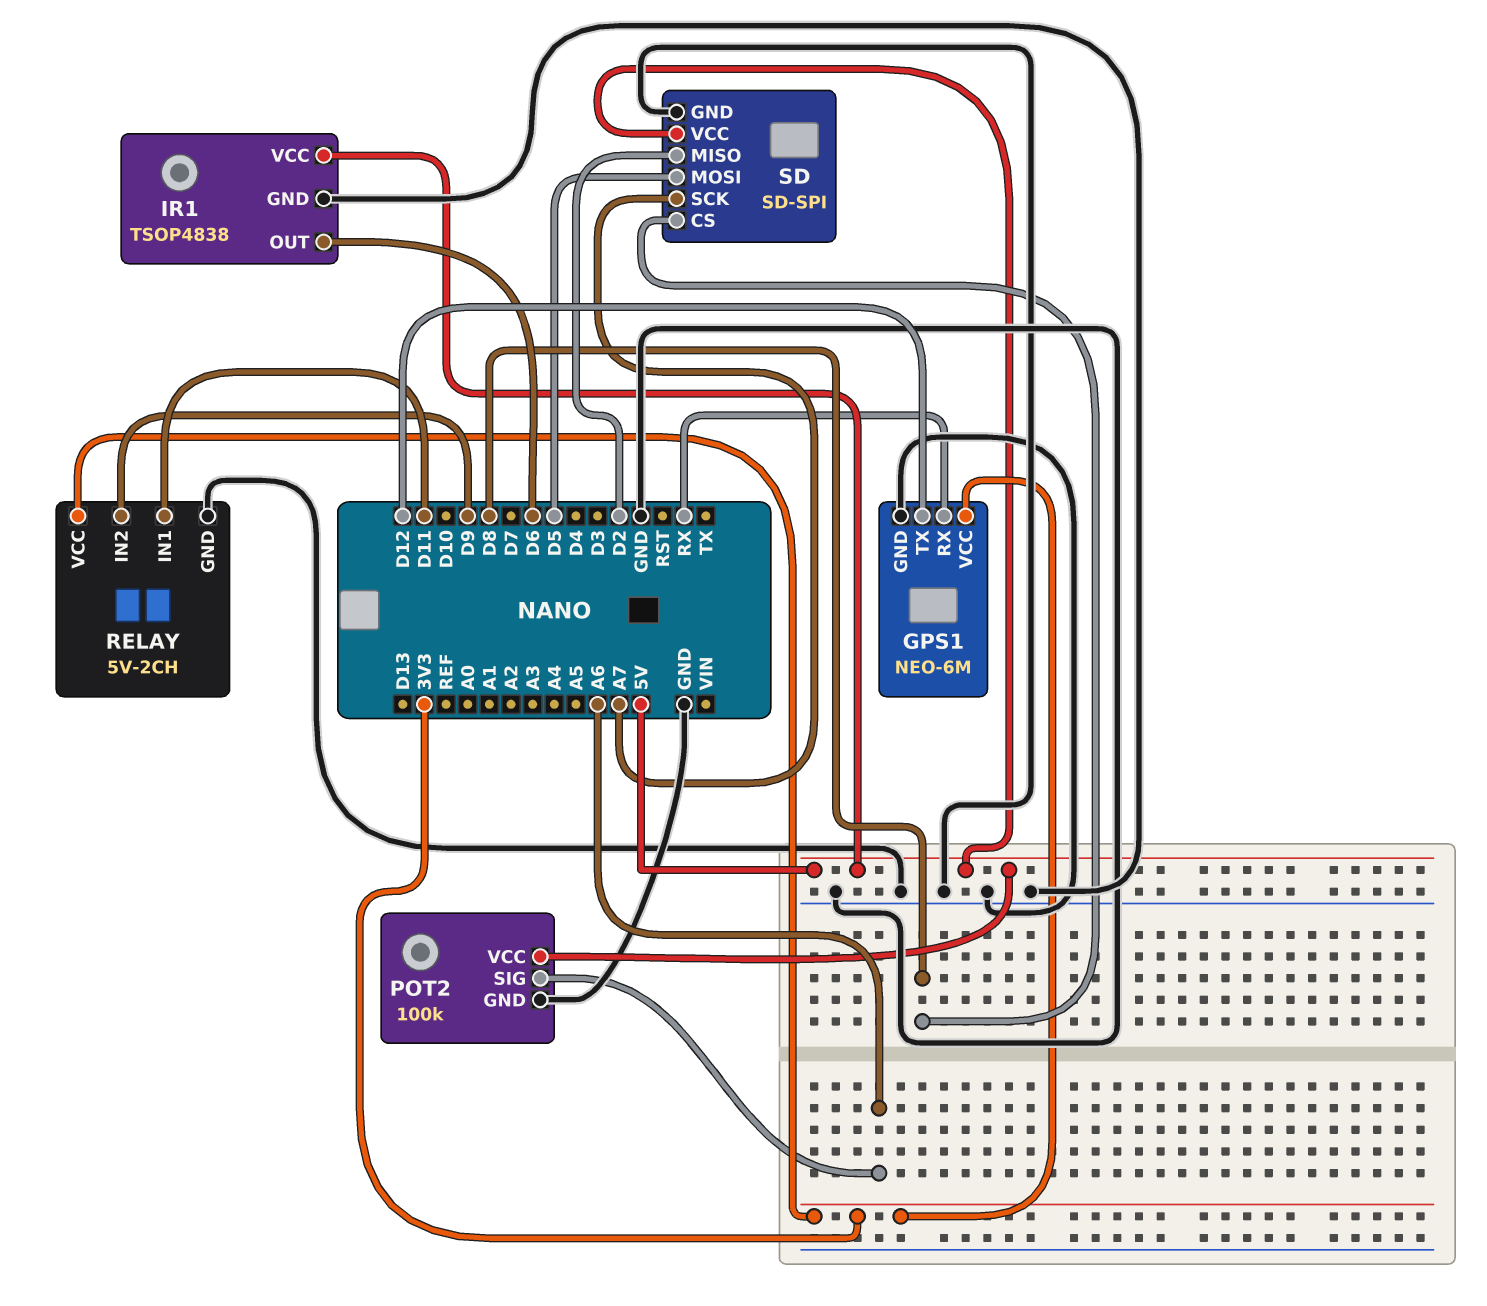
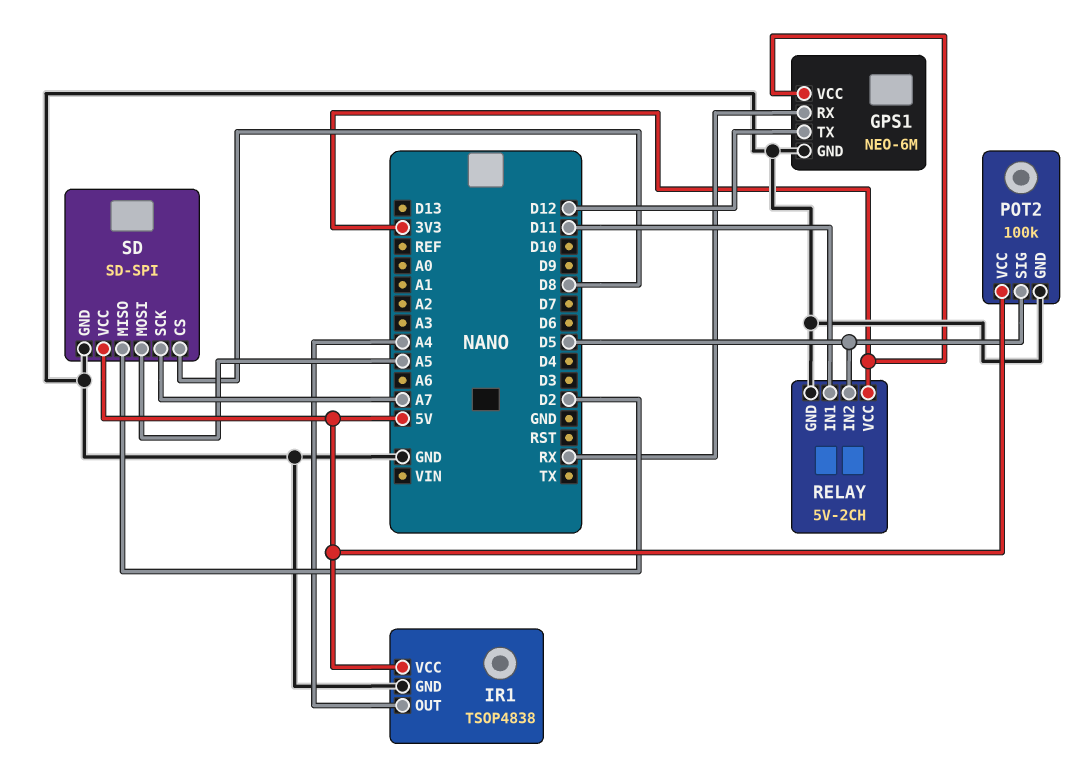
IR1 pin OUT: D6 -> A4
POT2 pin SIG: A6 -> D5
RELAY pin IN2: D9 -> D5
SD pin MOSI: D5 -> A5

